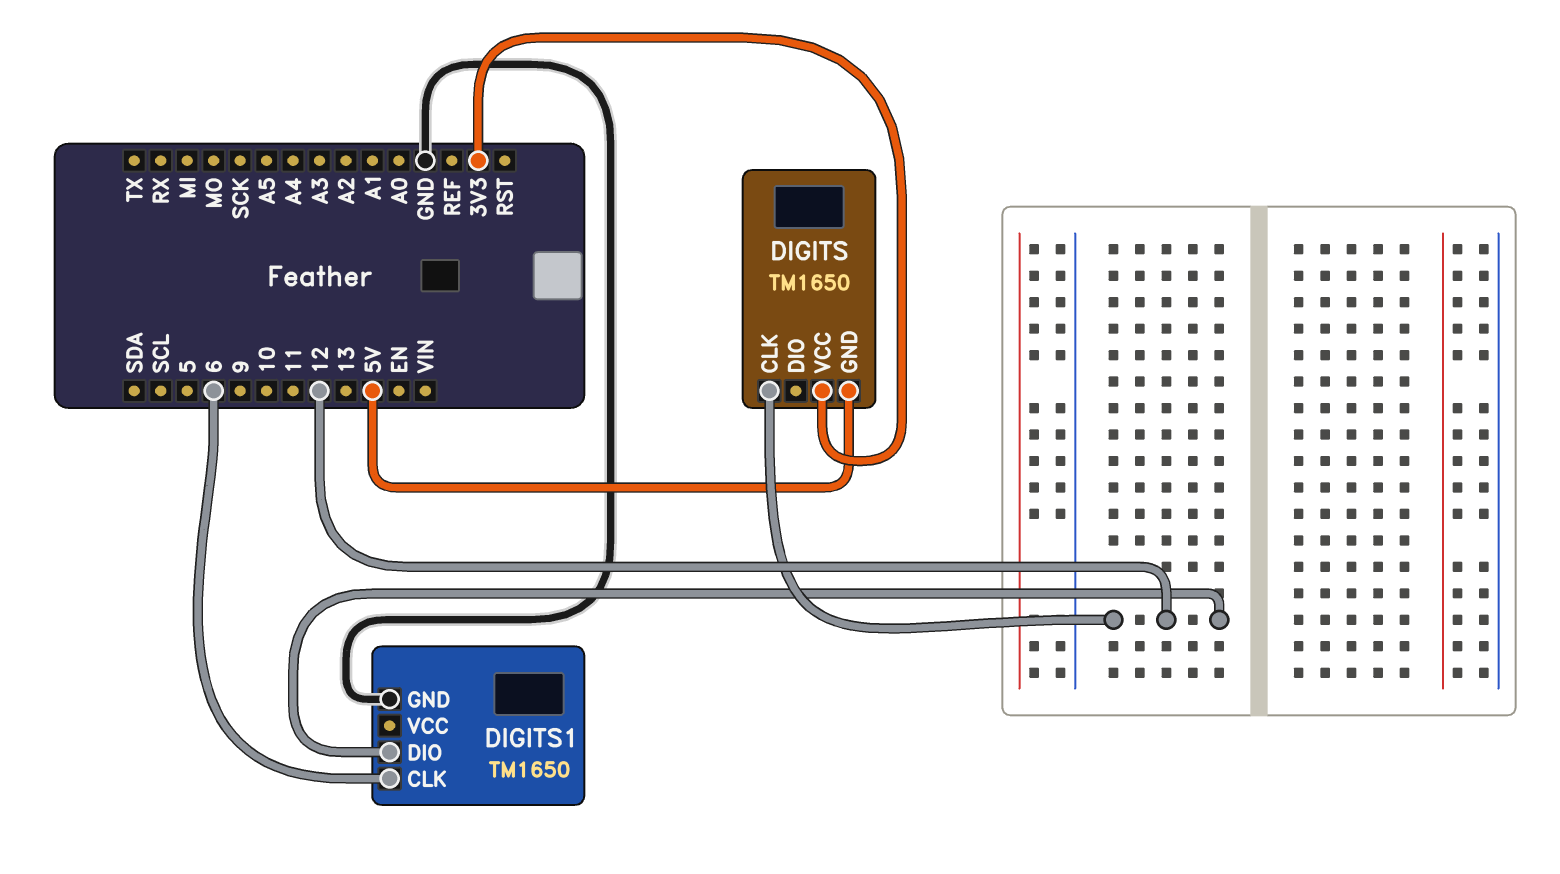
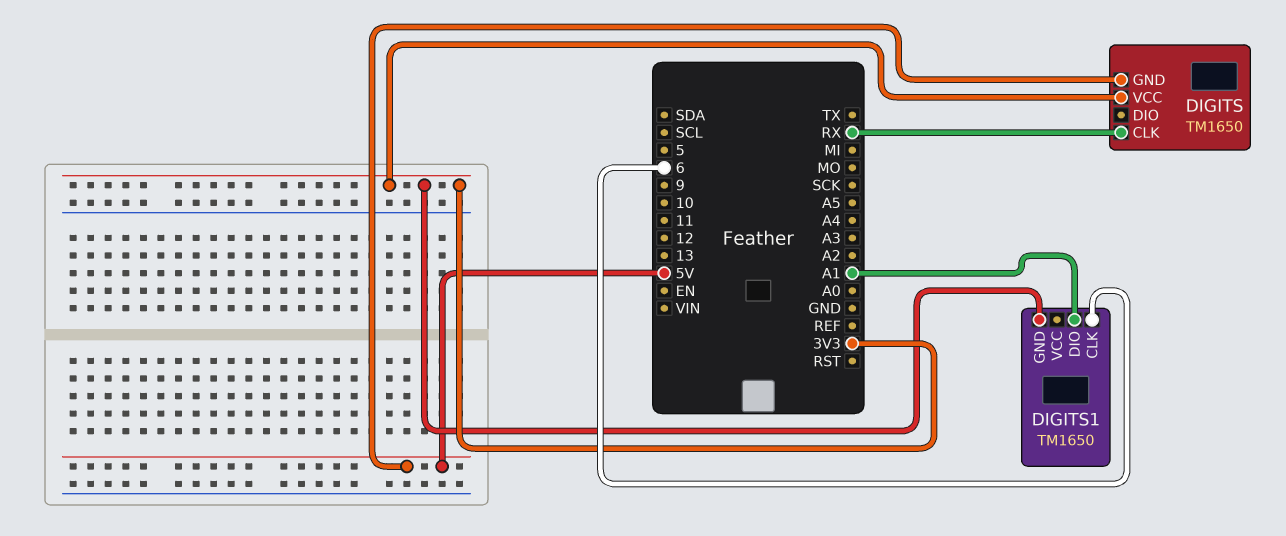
DIGITS pin CLK: 12 -> RX
DIGITS1 pin DIO: 12 -> A1
DIGITS1 pin GND: GND -> 3V3

